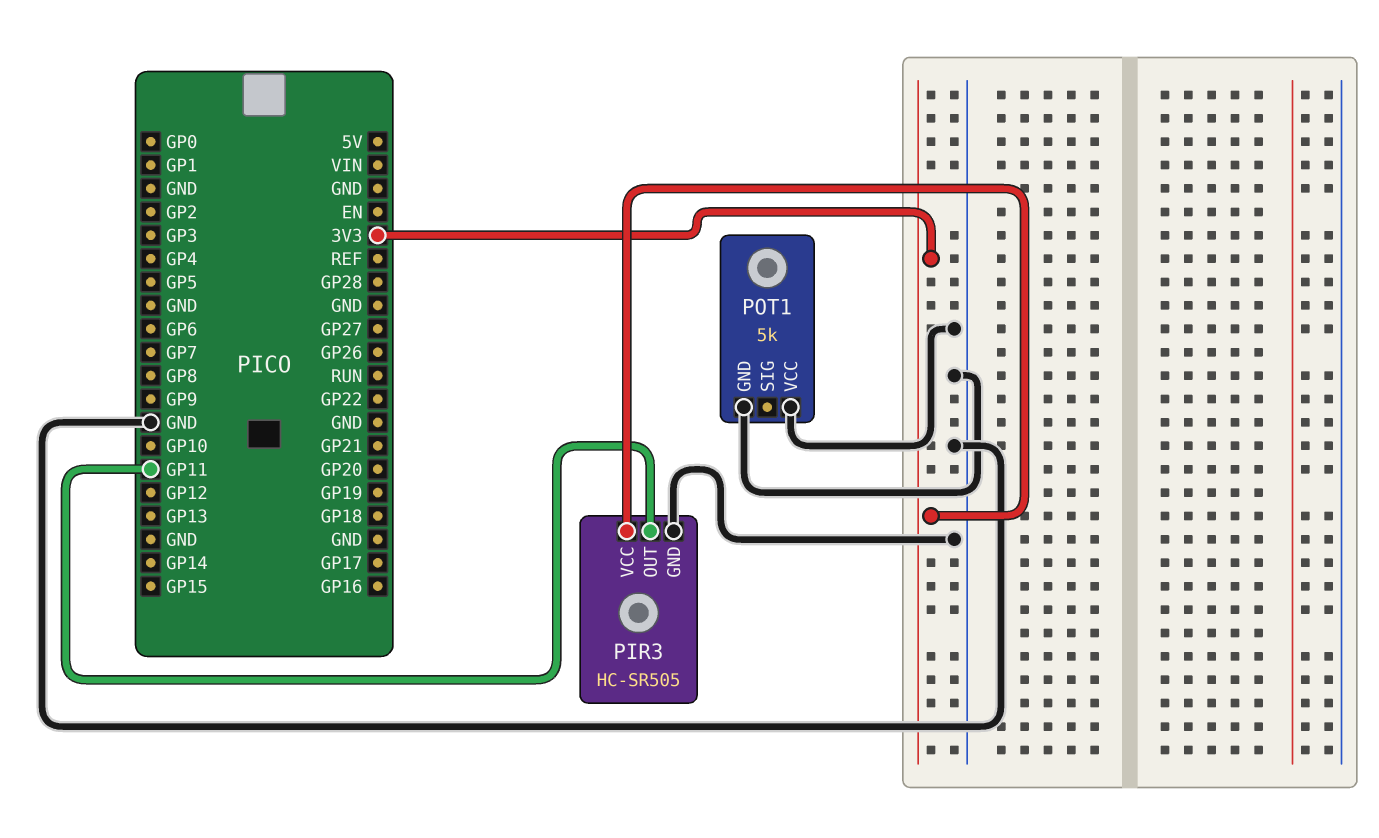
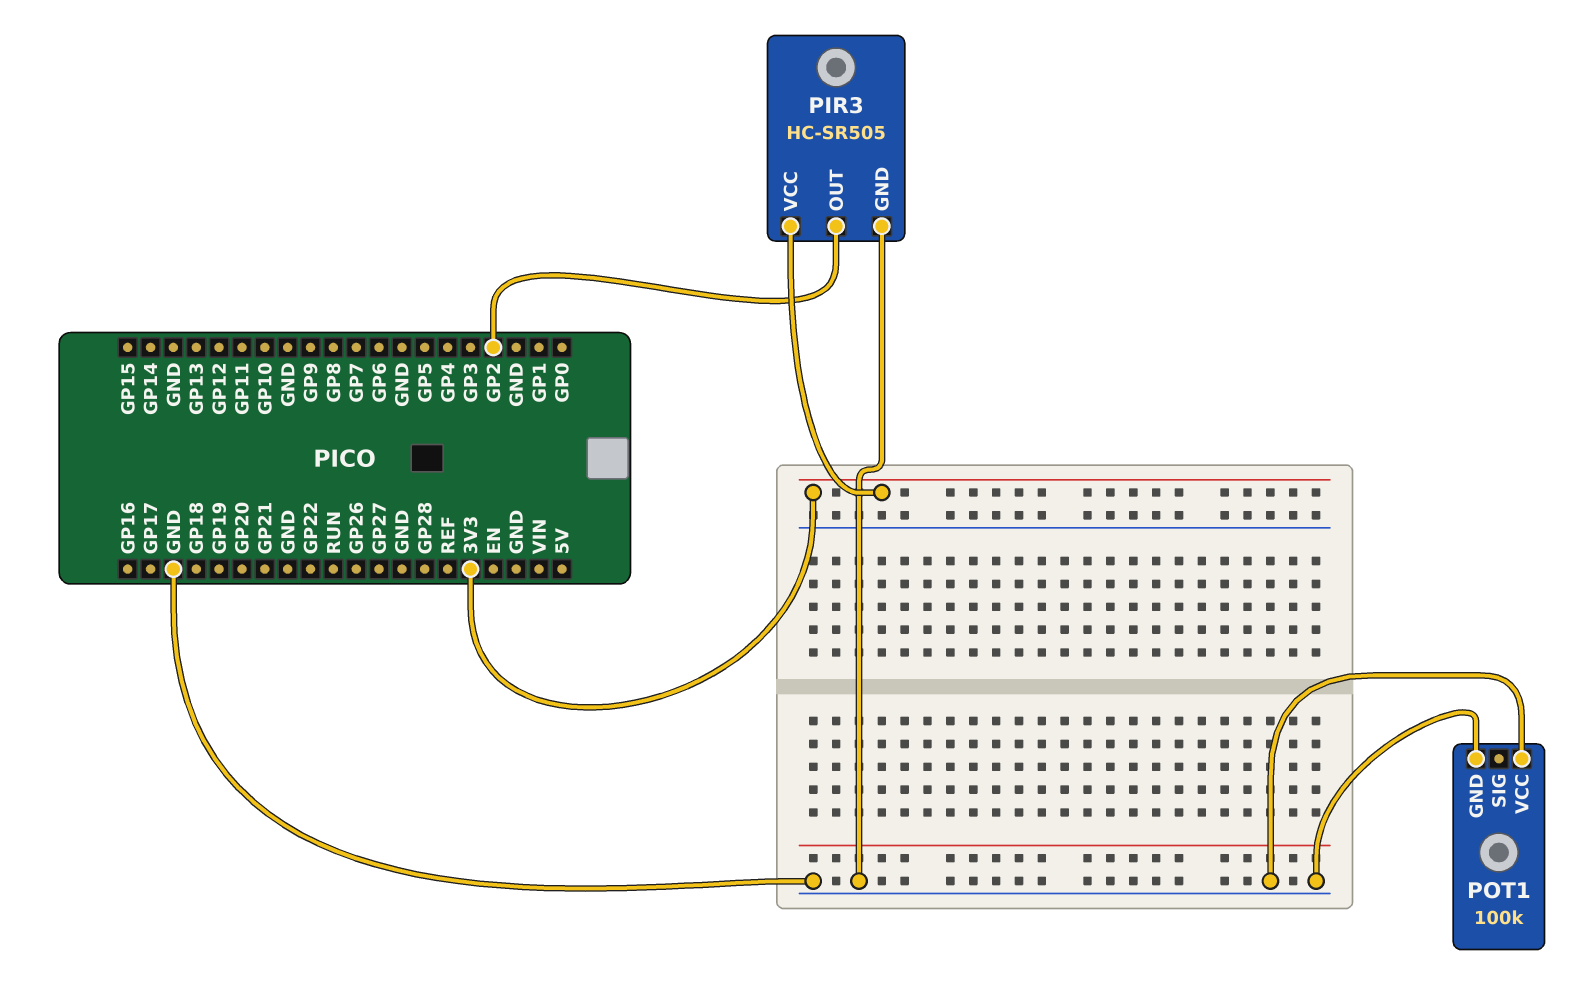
PIR3 pin OUT: GP11 -> GP2
POT1: 5k -> 100k

